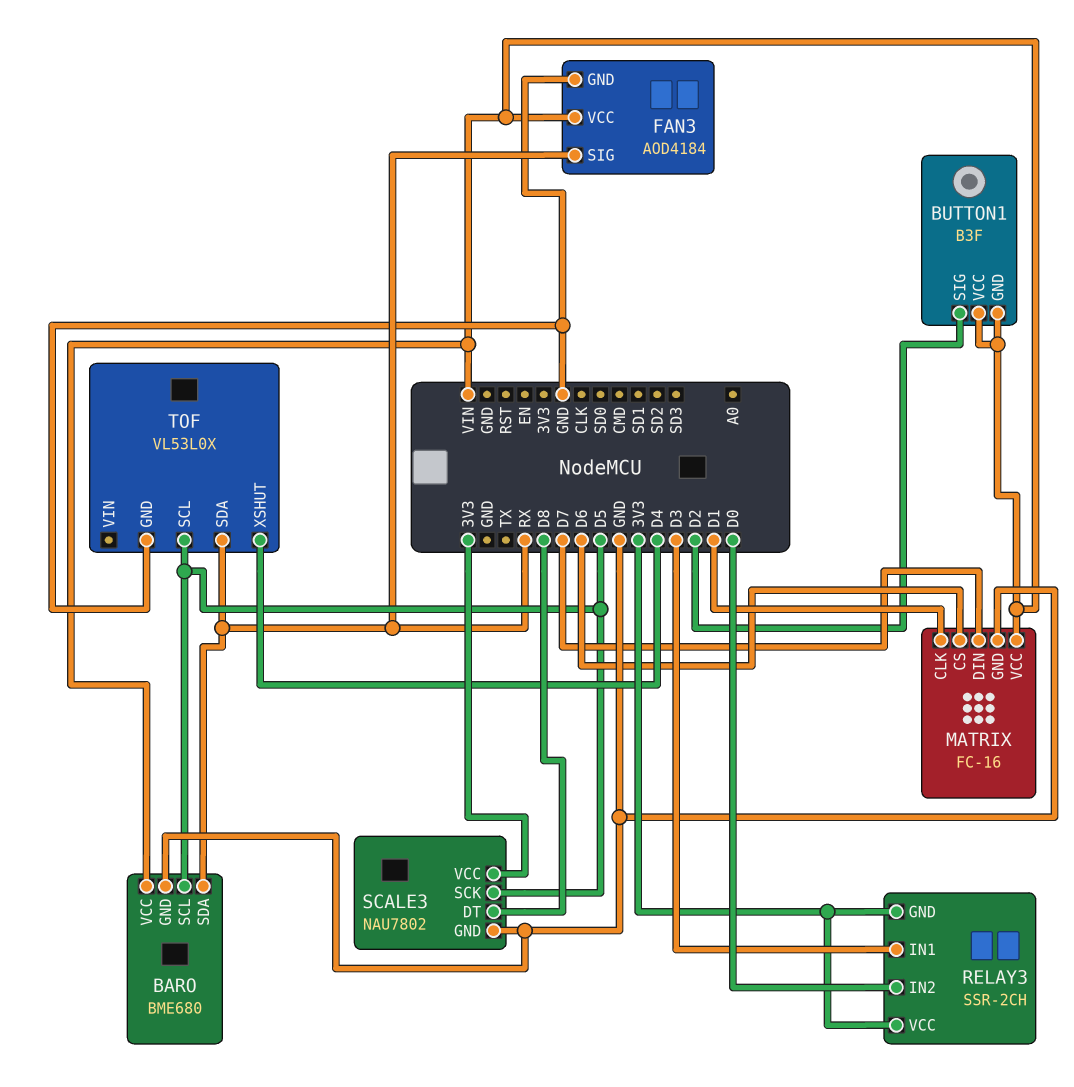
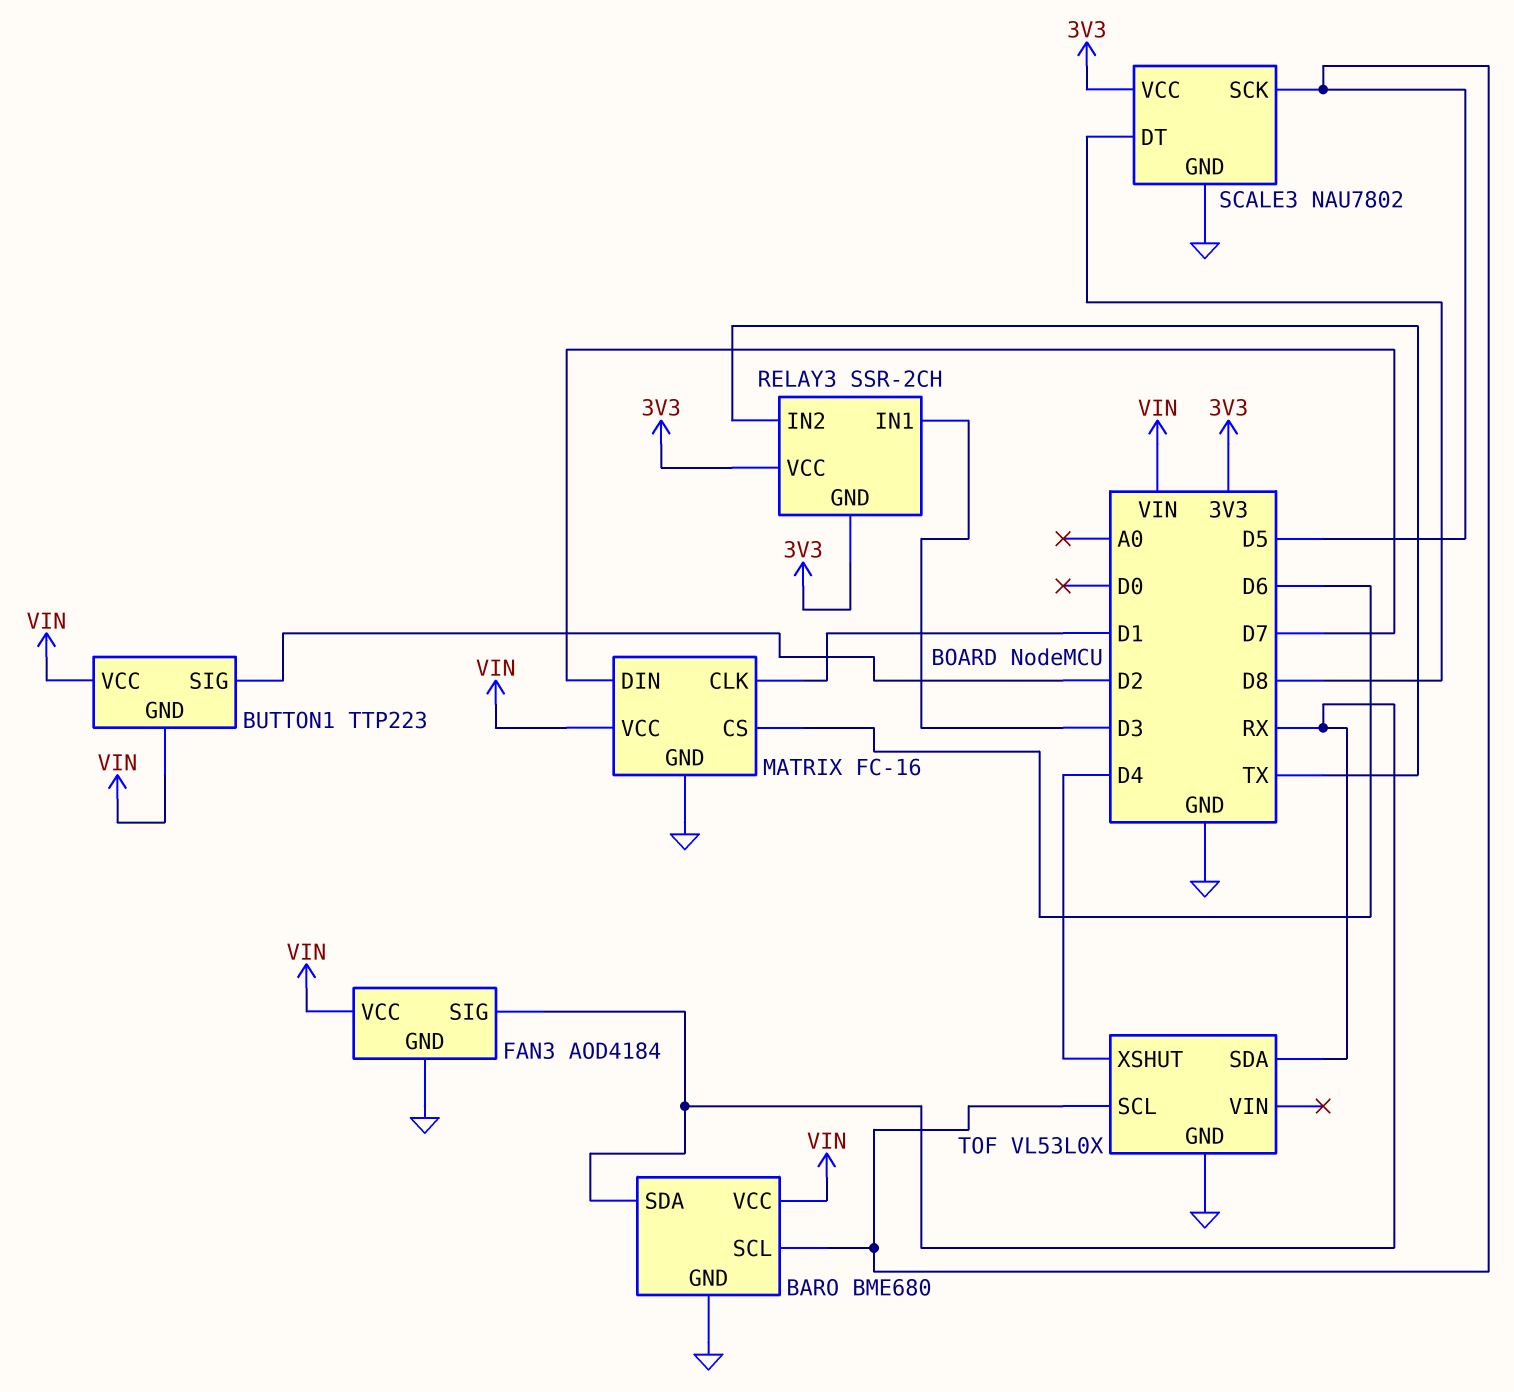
BUTTON1: B3F -> TTP223
RELAY3 pin IN2: D0 -> TX

